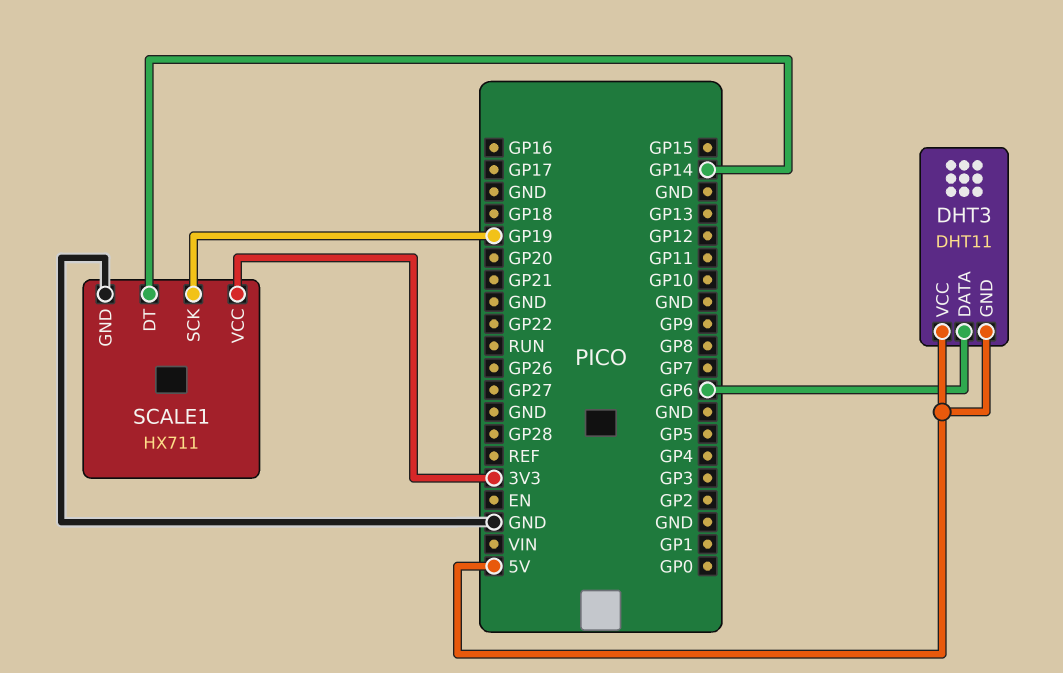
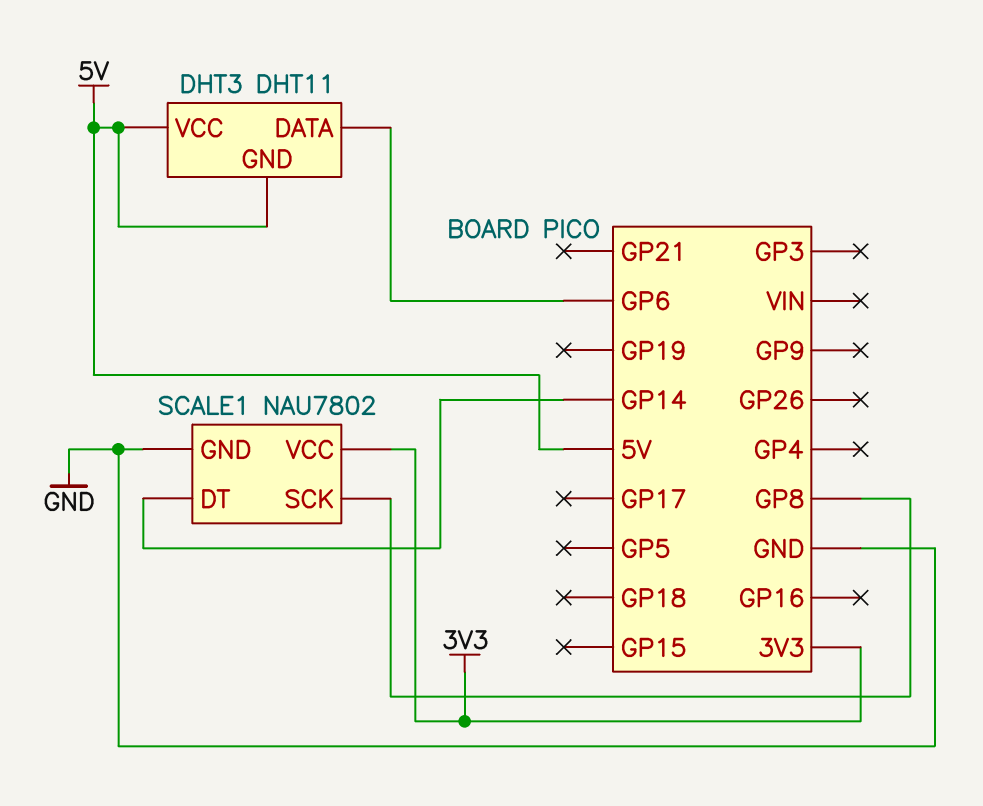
SCALE1: HX711 -> NAU7802
SCALE1 pin SCK: GP19 -> GP8

